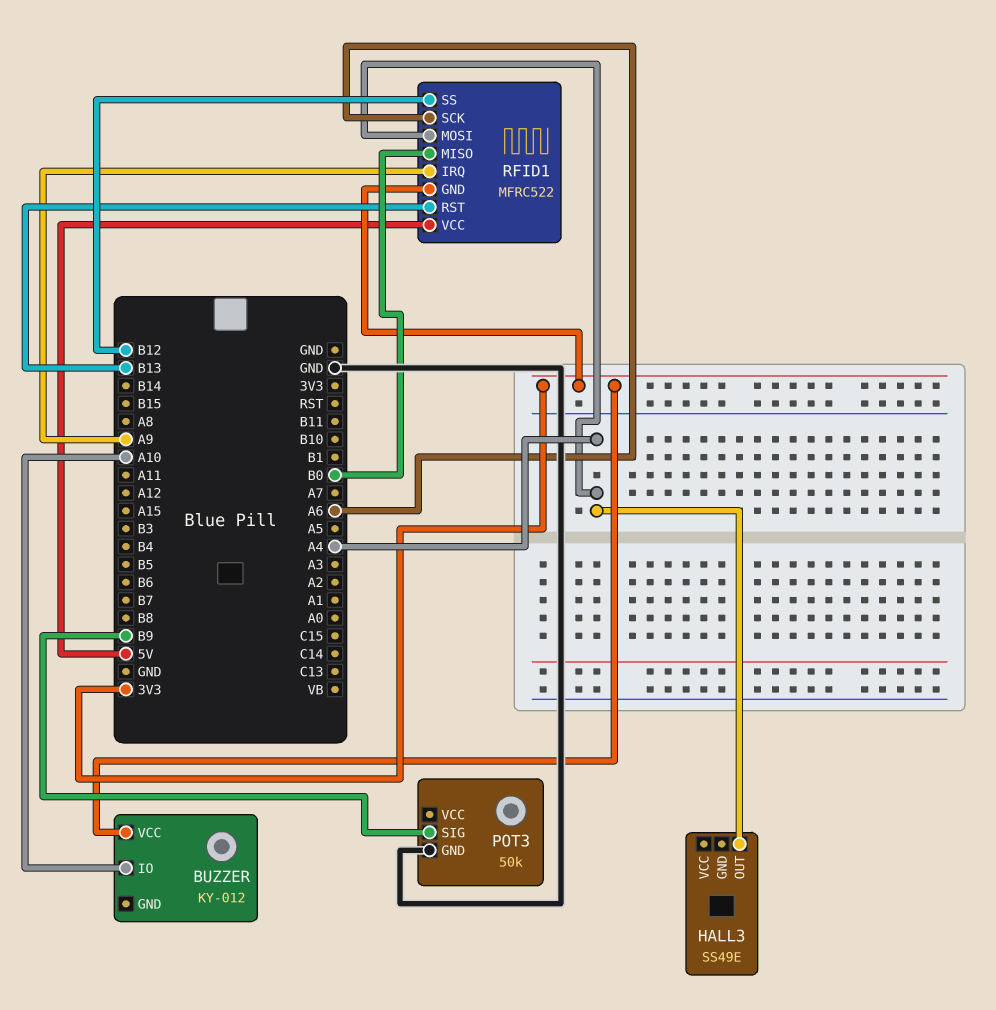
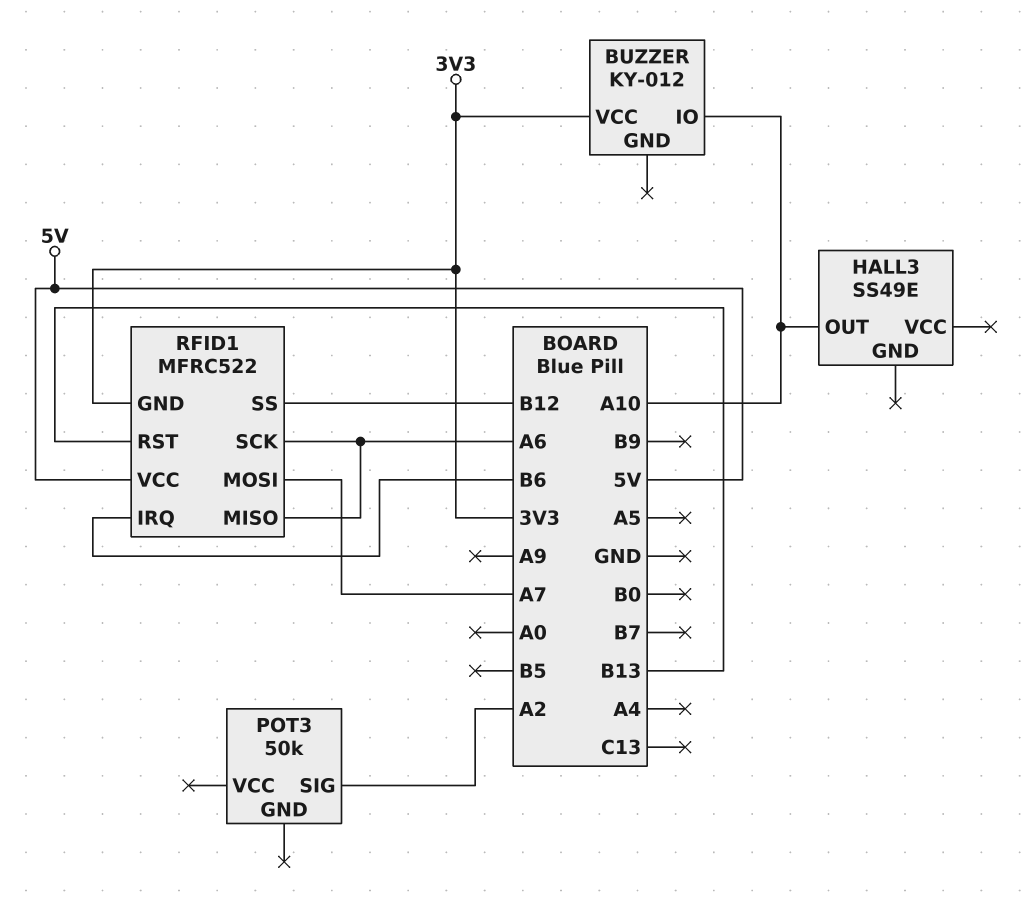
HALL3 pin OUT: A4 -> A10
POT3 pin GND: GND -> none
POT3 pin SIG: B9 -> A2
RFID1 pin IRQ: A9 -> B6
RFID1 pin MISO: B0 -> A6
RFID1 pin MOSI: A4 -> A7

